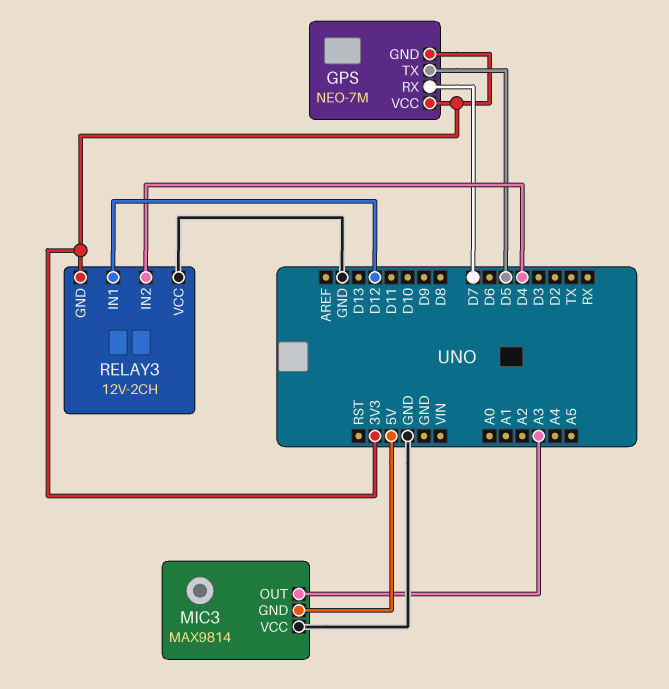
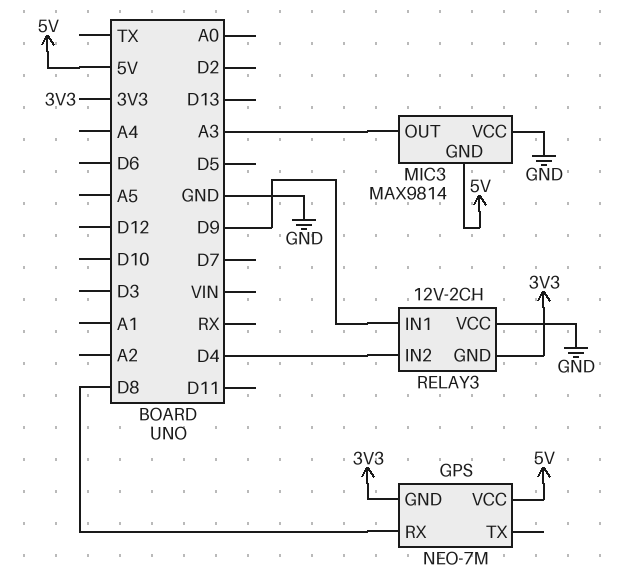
GPS pin RX: D7 -> D8
GPS pin TX: D5 -> none
GPS pin VCC: 3V3 -> 5V
RELAY3 pin IN1: D12 -> D9

